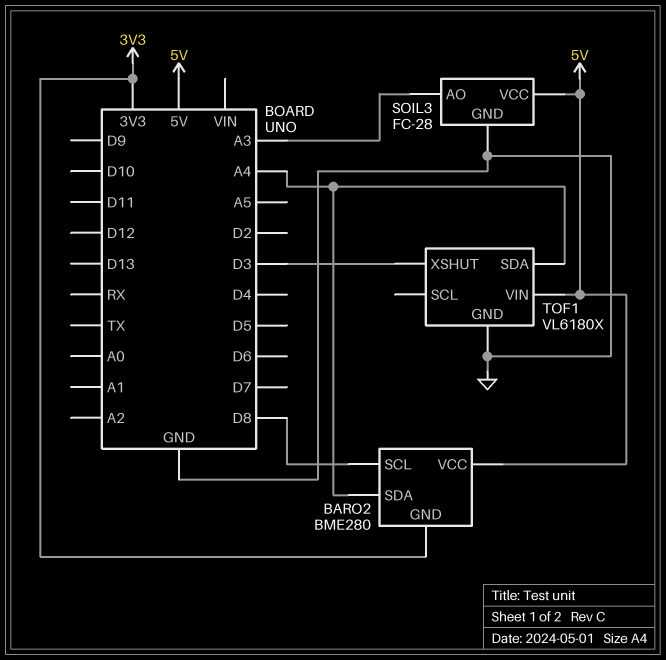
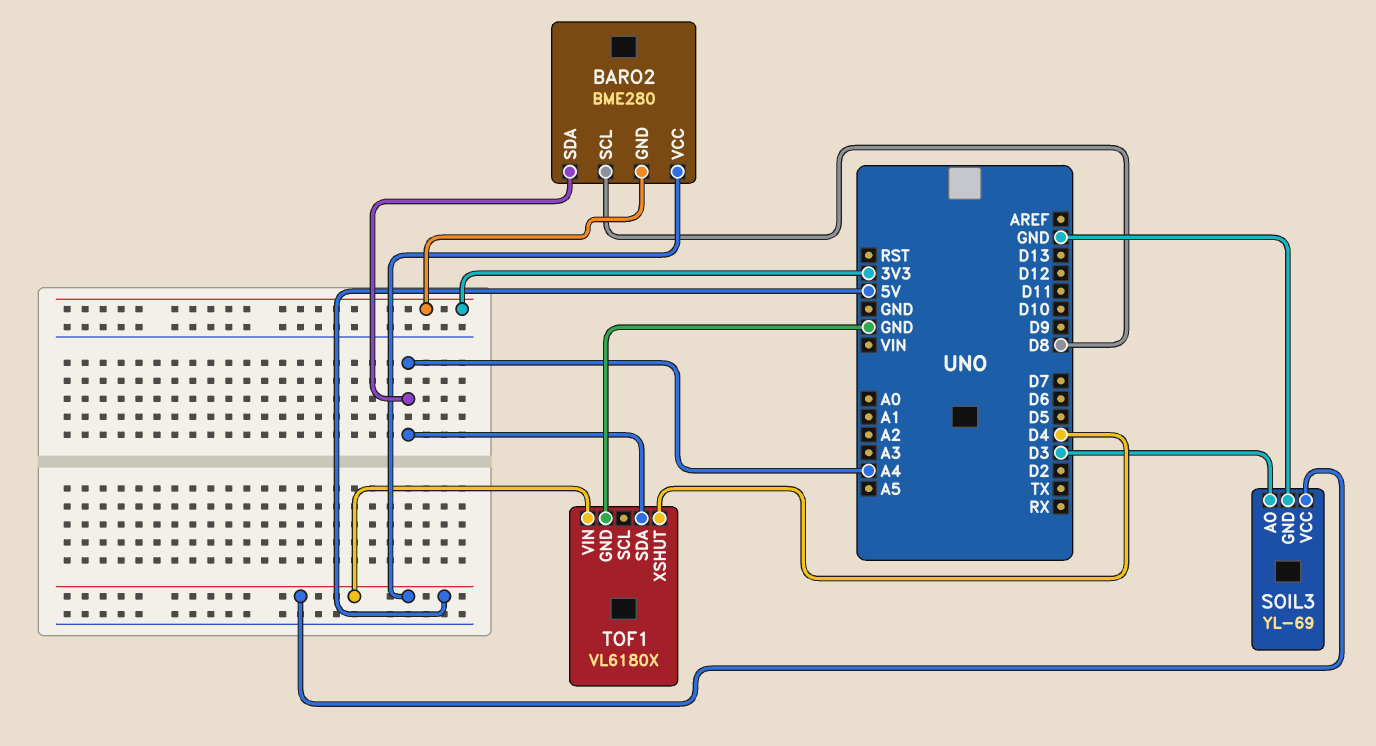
SOIL3: FC-28 -> YL-69
SOIL3 pin AO: A3 -> D3
TOF1 pin XSHUT: D3 -> D4

